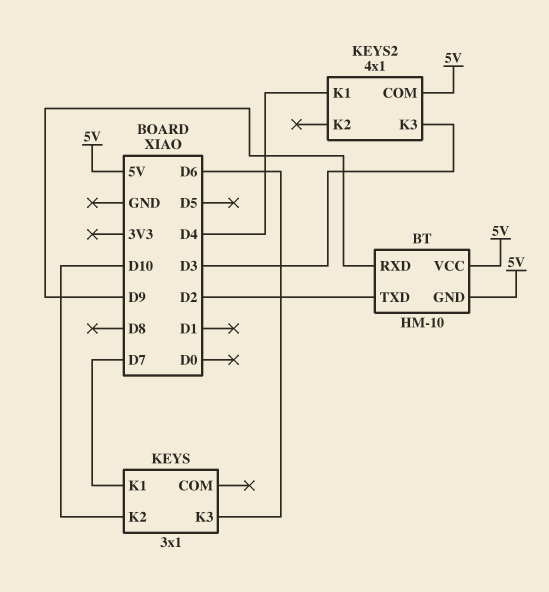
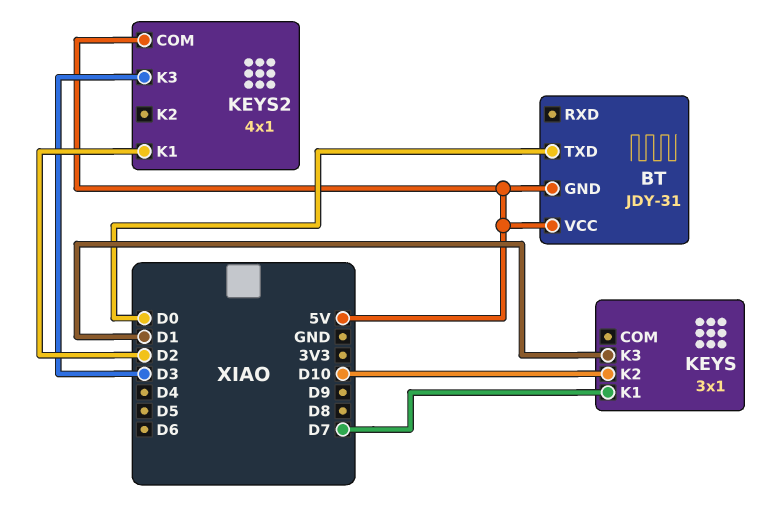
BT: HM-10 -> JDY-31
BT pin RXD: D9 -> none
BT pin TXD: D2 -> D0
KEYS pin K3: D6 -> D1
KEYS2 pin K1: D4 -> D2

